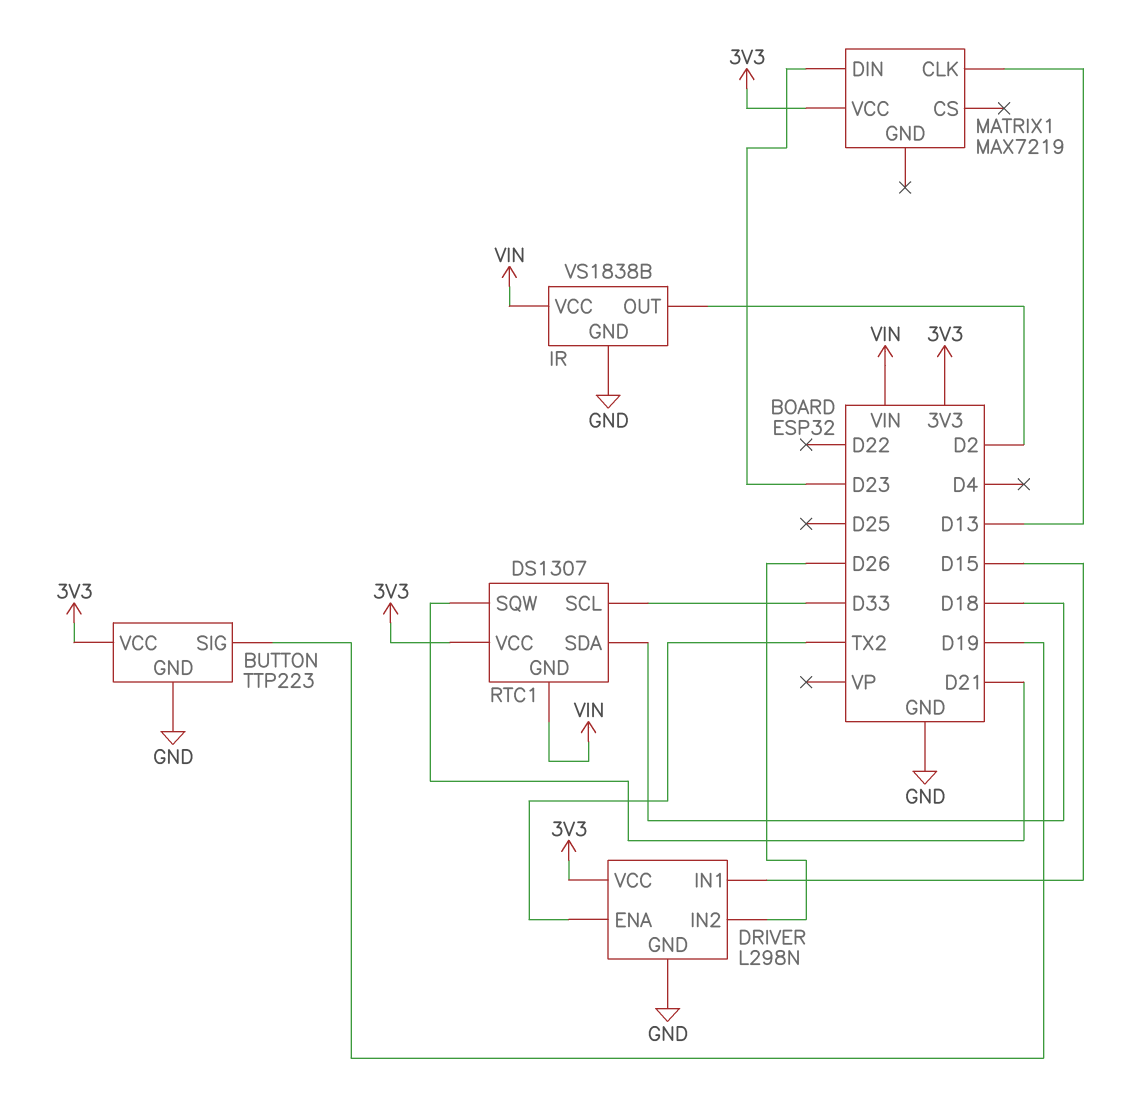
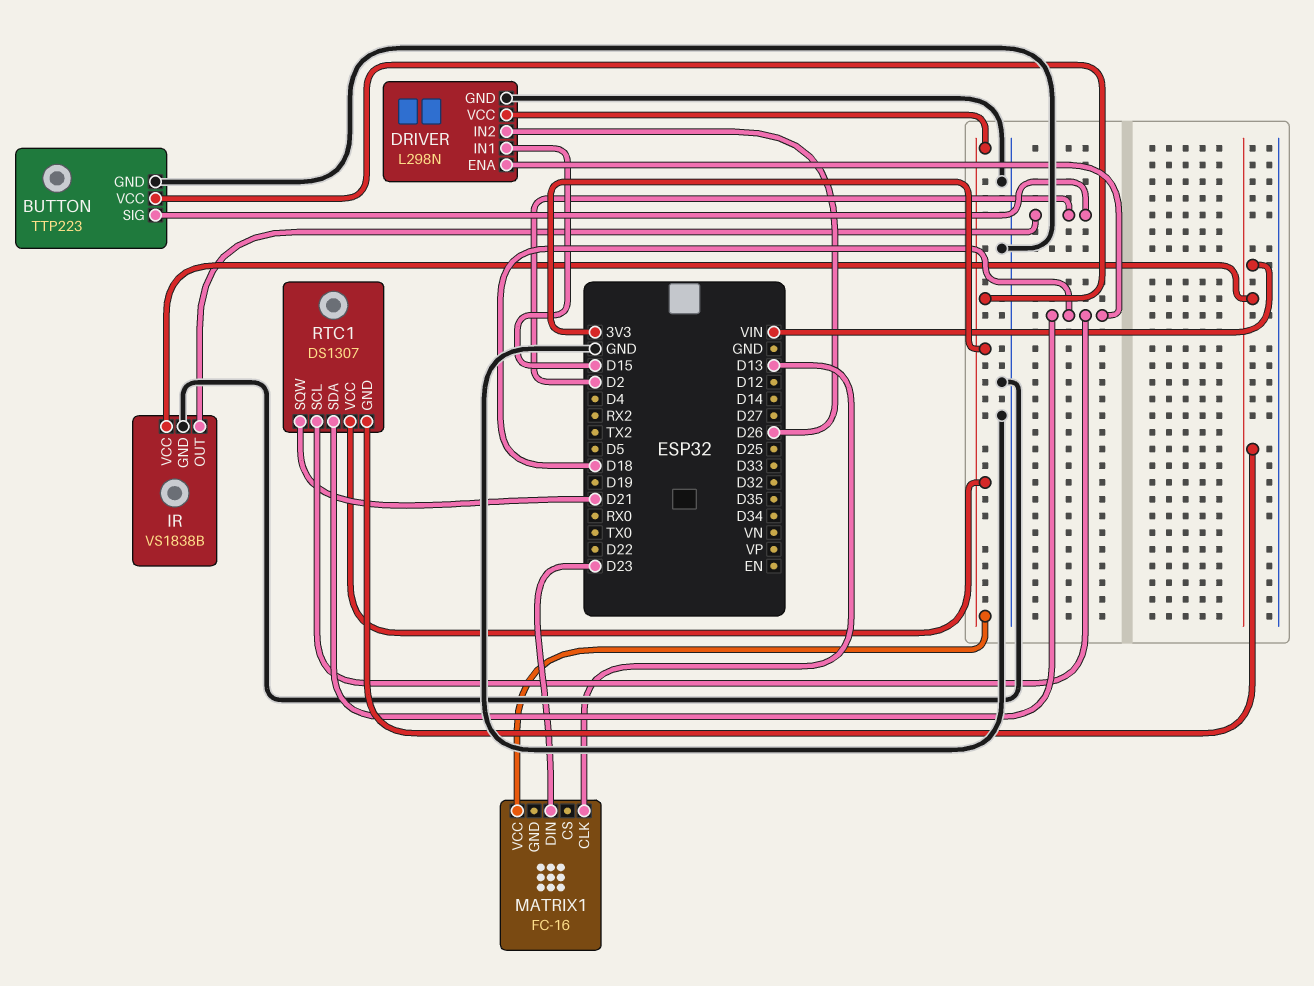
BUTTON pin SIG: D19 -> D2
DRIVER pin ENA: TX2 -> D18
MATRIX1: MAX7219 -> FC-16
RTC1 pin SCL: D33 -> D18

